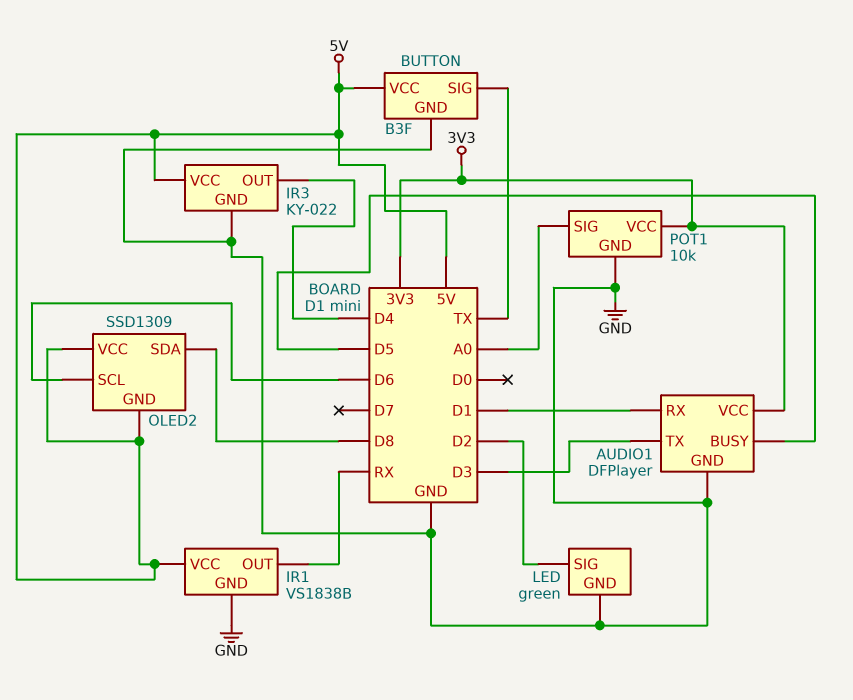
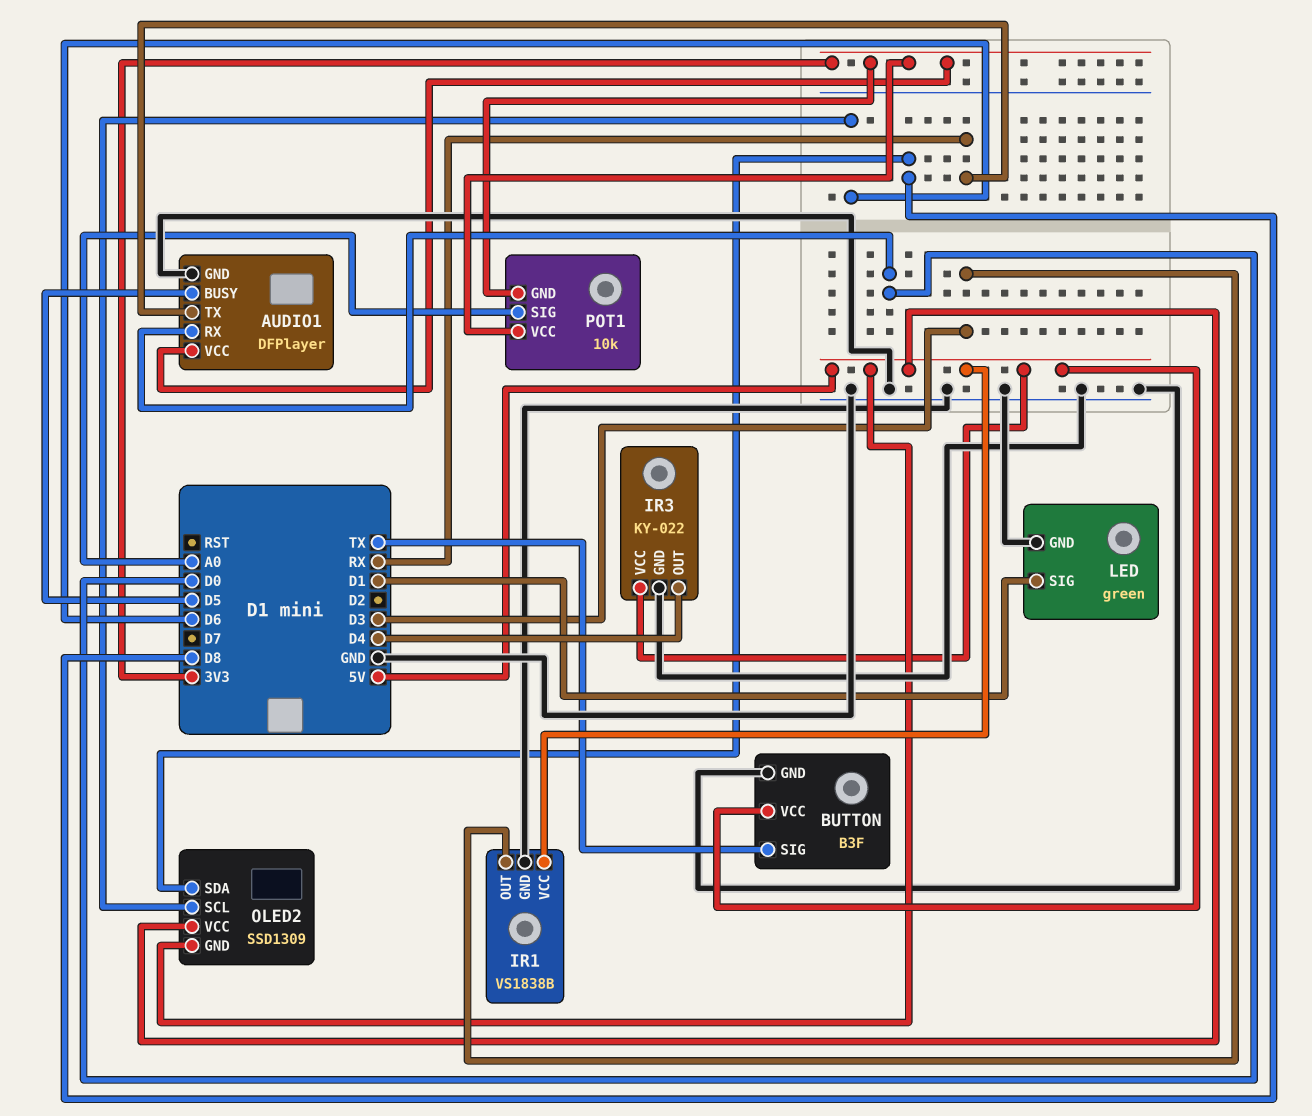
AUDIO1 pin RX: D1 -> D0
AUDIO1 pin TX: D3 -> RX
IR1 pin OUT: RX -> D3
LED pin SIG: D2 -> D1
POT1 pin GND: GND -> 3V3

